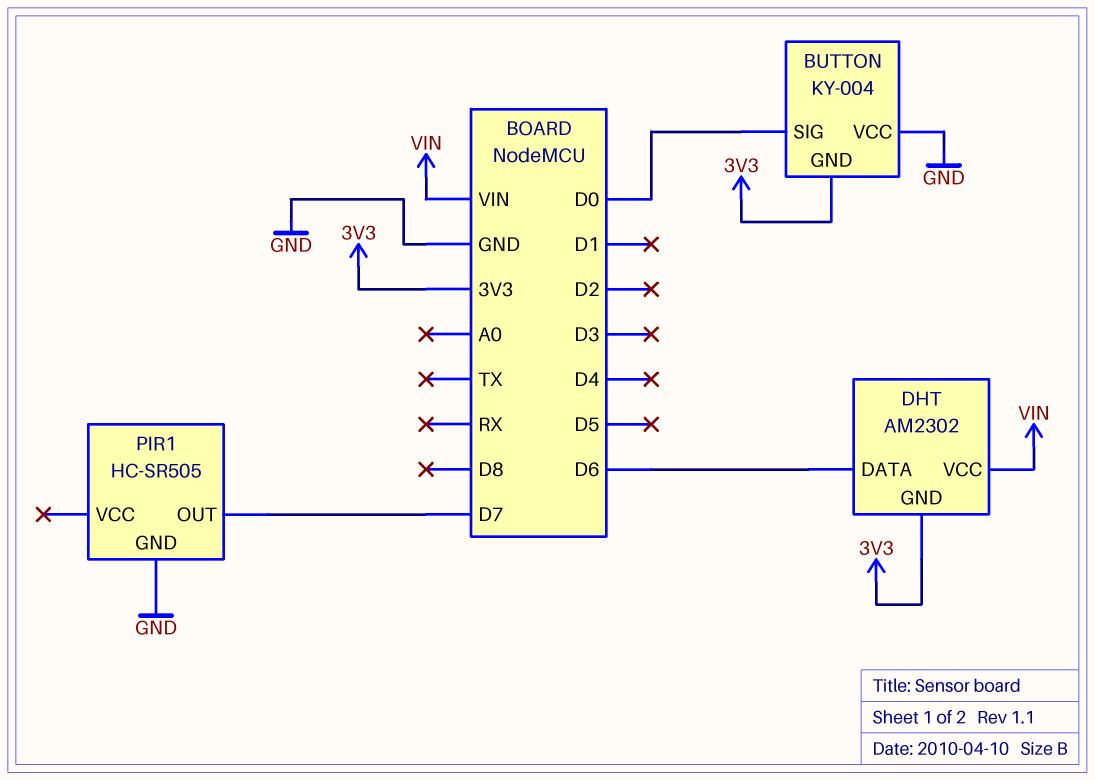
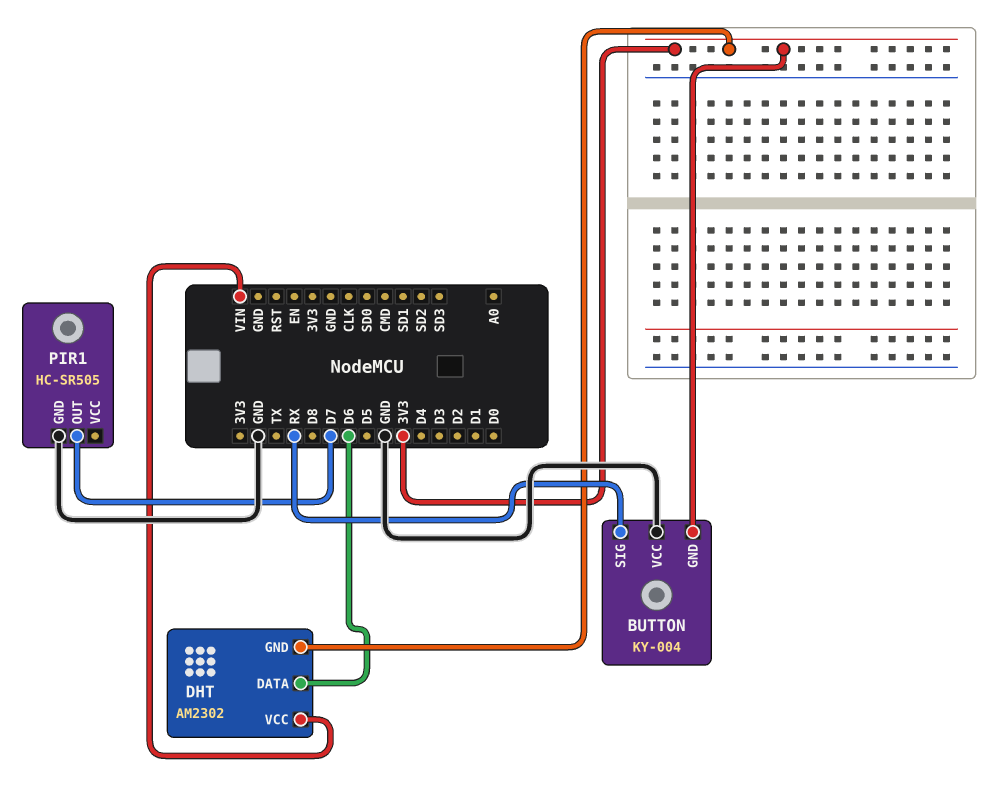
BUTTON pin SIG: D0 -> RX

